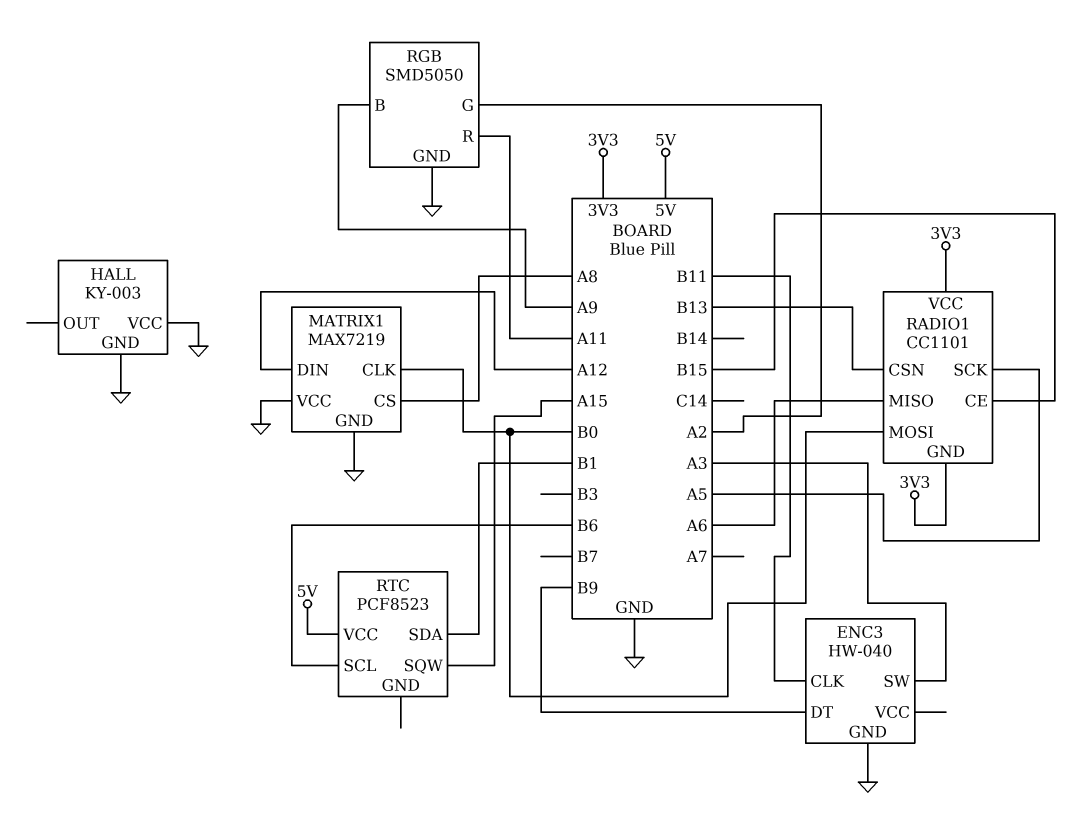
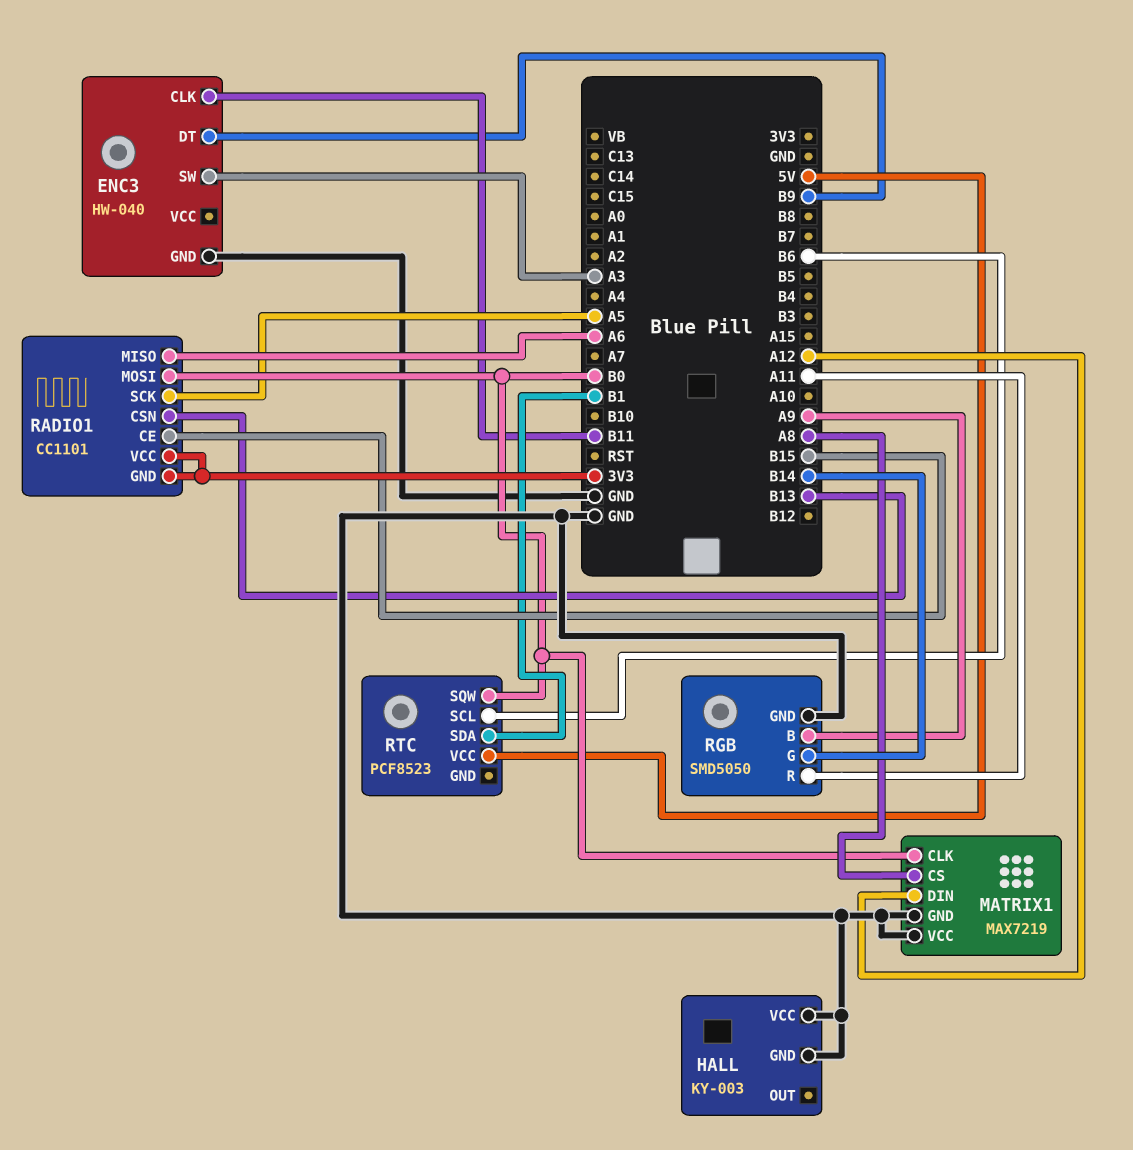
RGB pin G: A2 -> B14
RTC pin SQW: A15 -> B0

